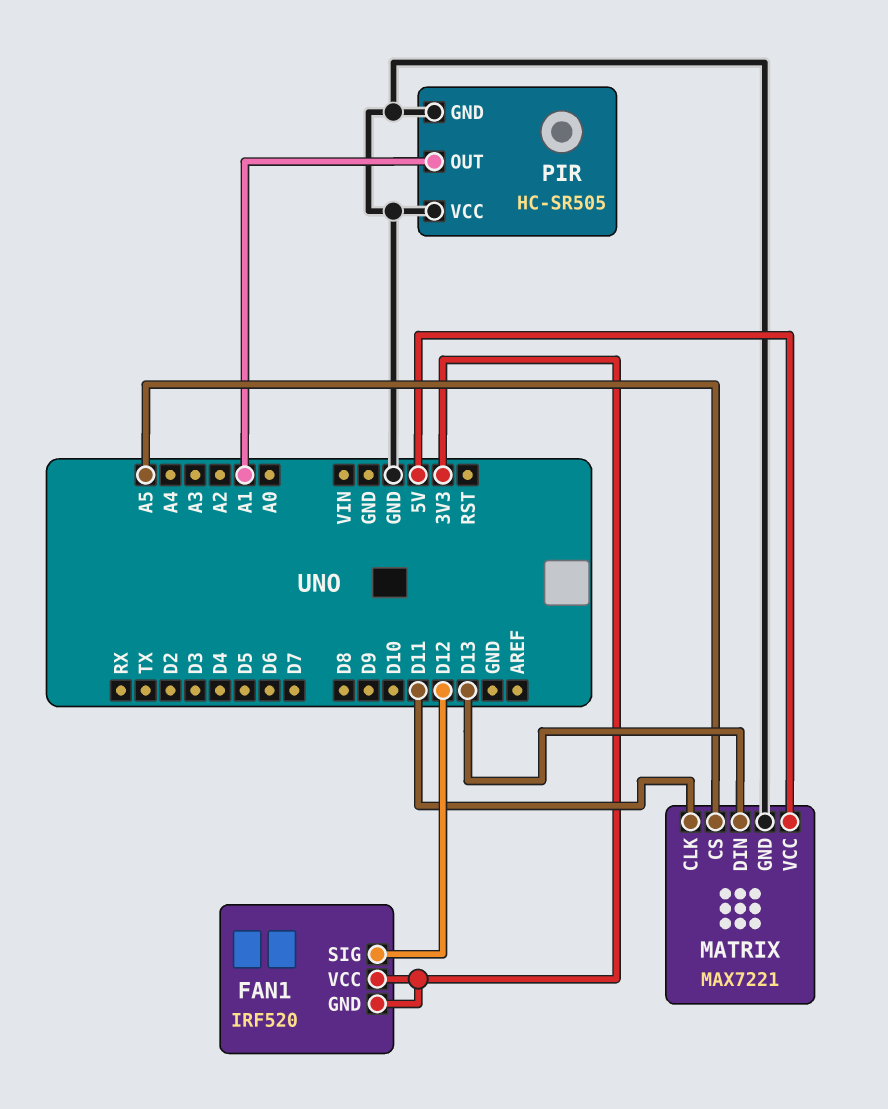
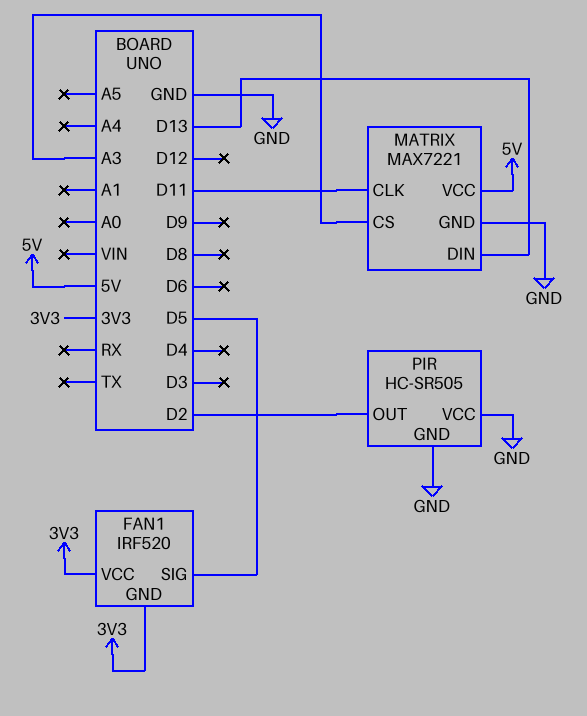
FAN1 pin SIG: D12 -> D5
MATRIX pin CS: A5 -> A3
PIR pin OUT: A1 -> D2

